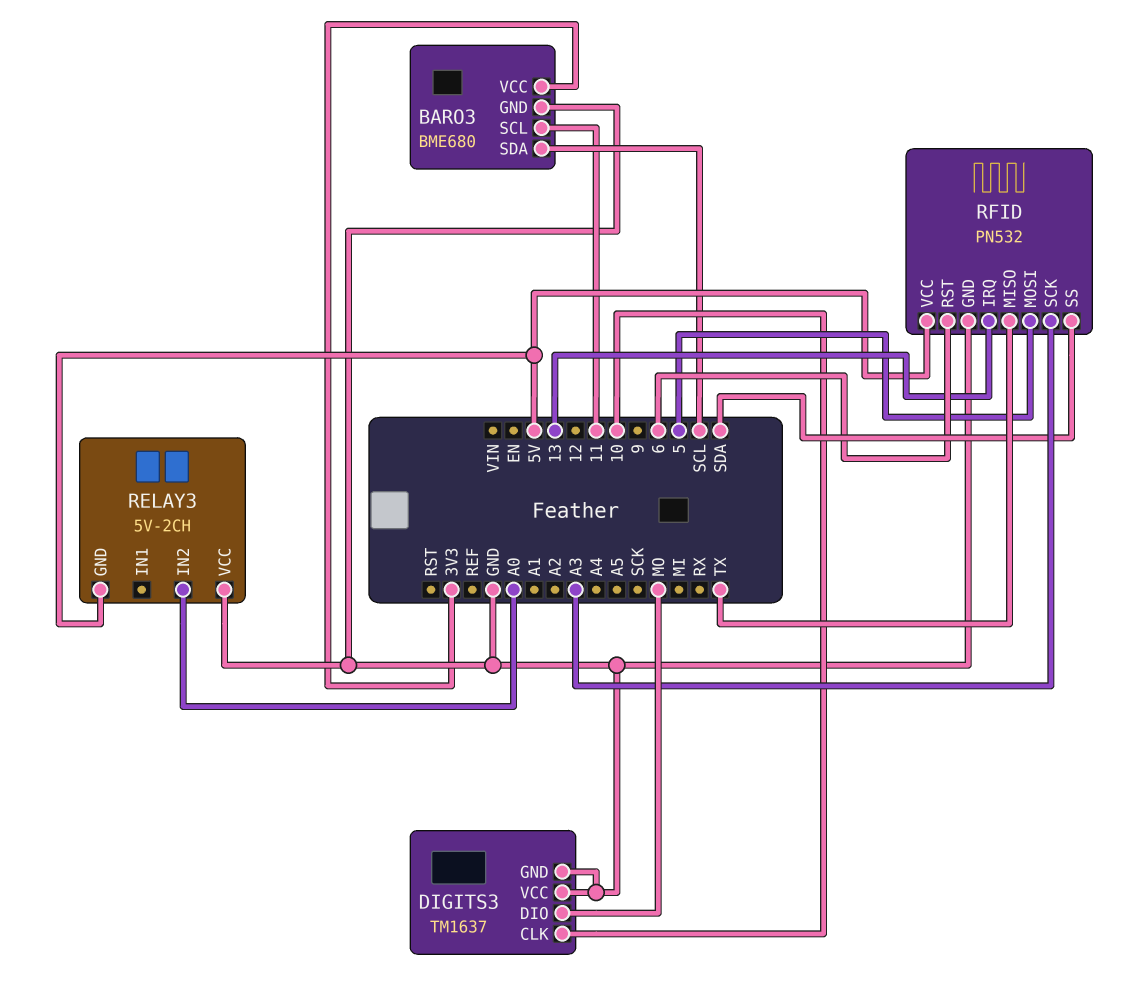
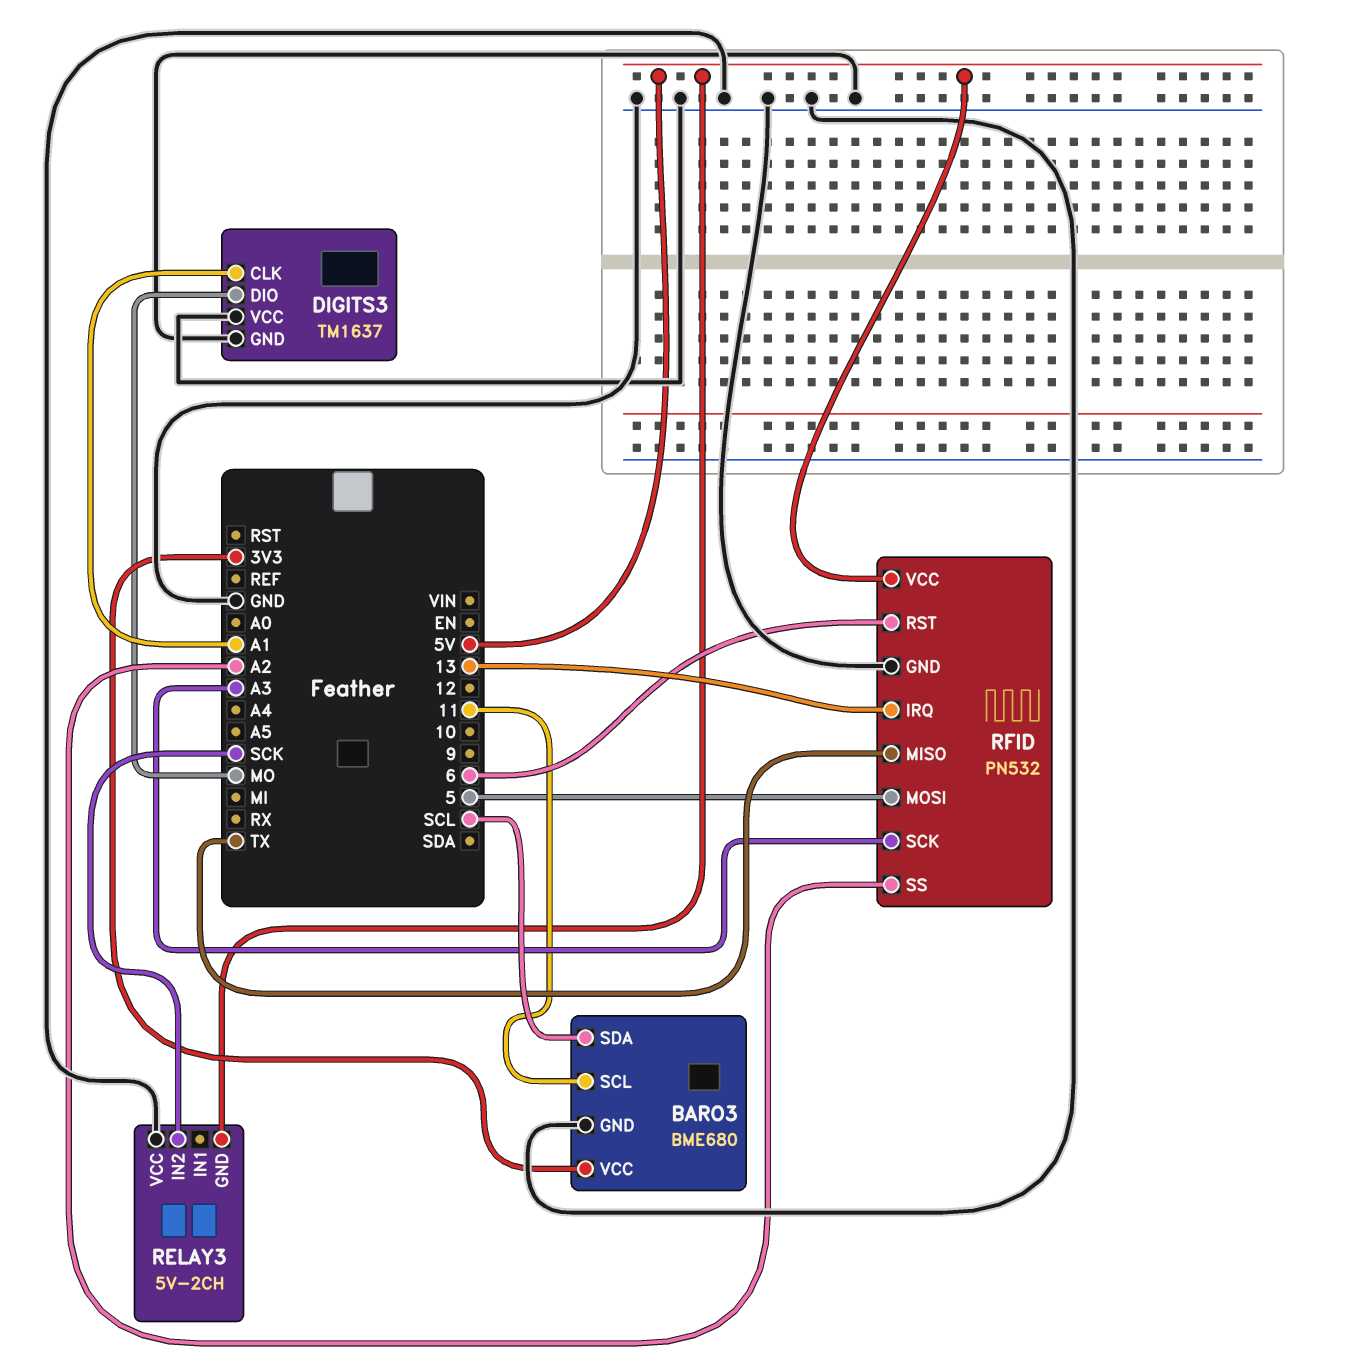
DIGITS3 pin CLK: 10 -> A1
RELAY3 pin IN2: A0 -> SCK
RFID pin SS: SDA -> A2

